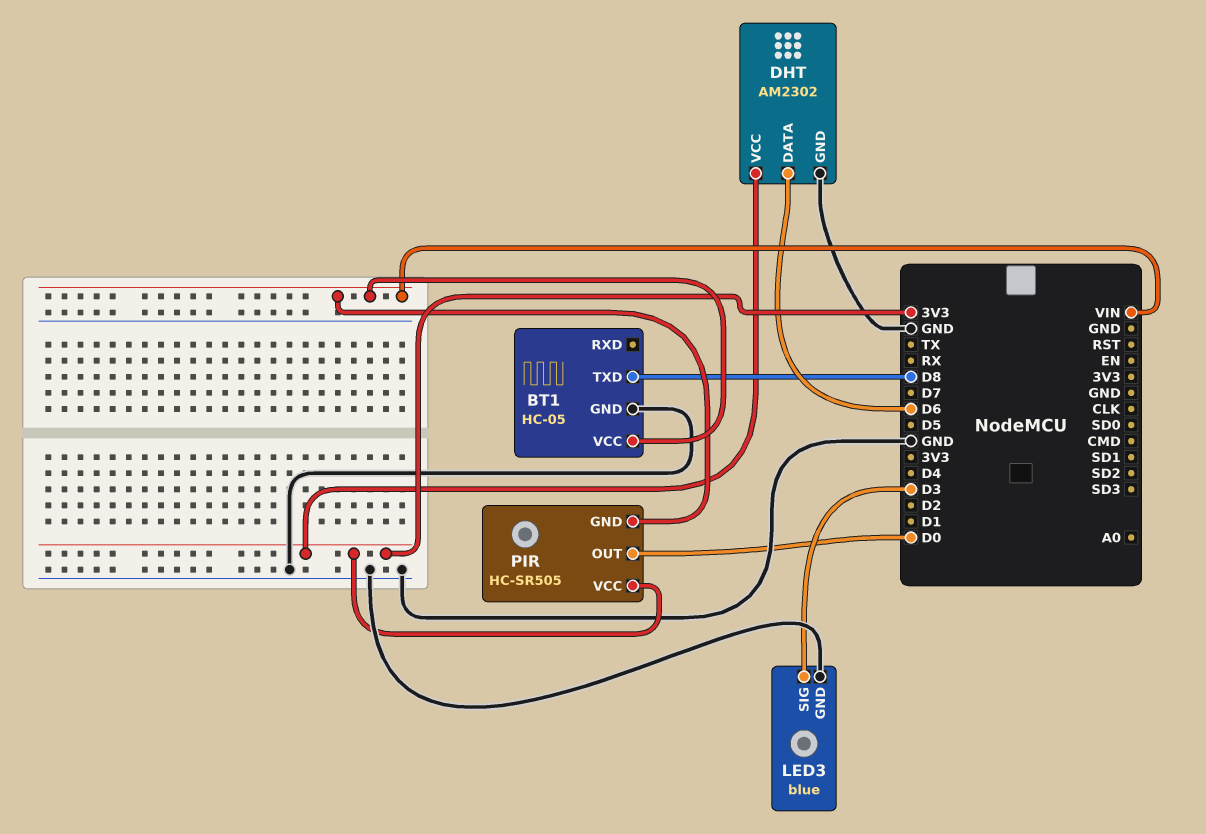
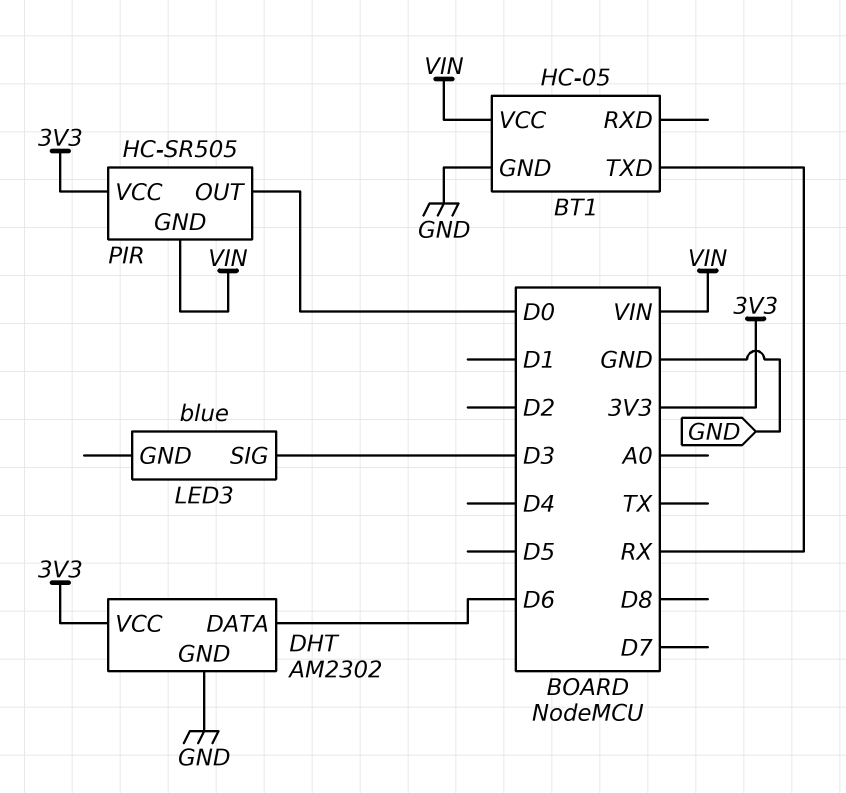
BT1 pin TXD: D8 -> RX
LED3 pin GND: GND -> none

